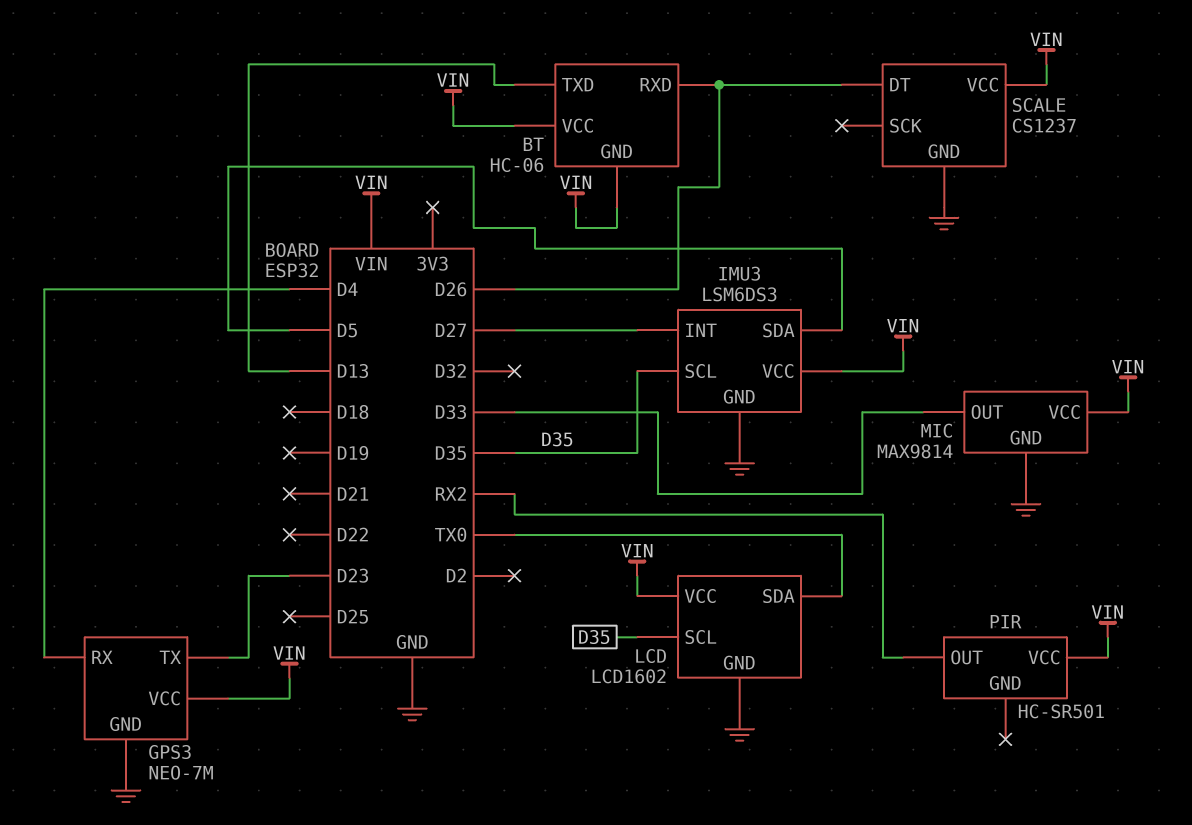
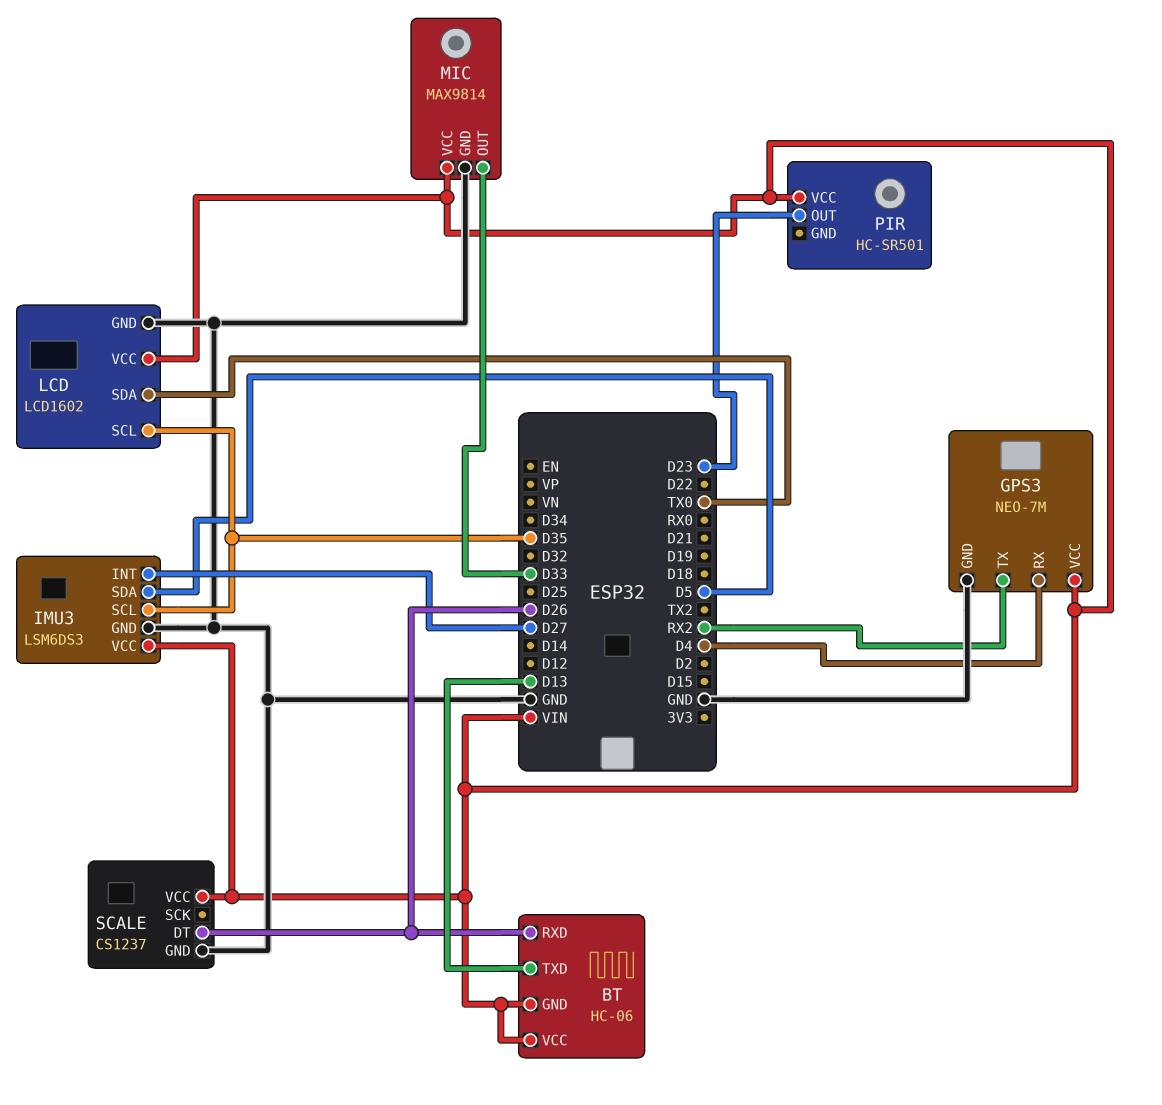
GPS3 pin TX: D23 -> RX2
PIR pin OUT: RX2 -> D23

